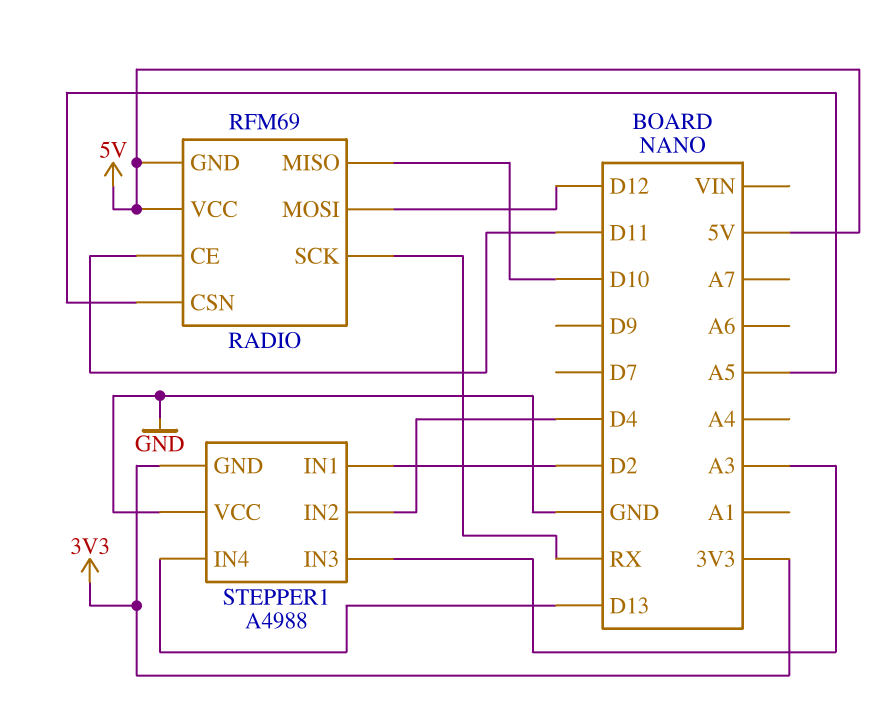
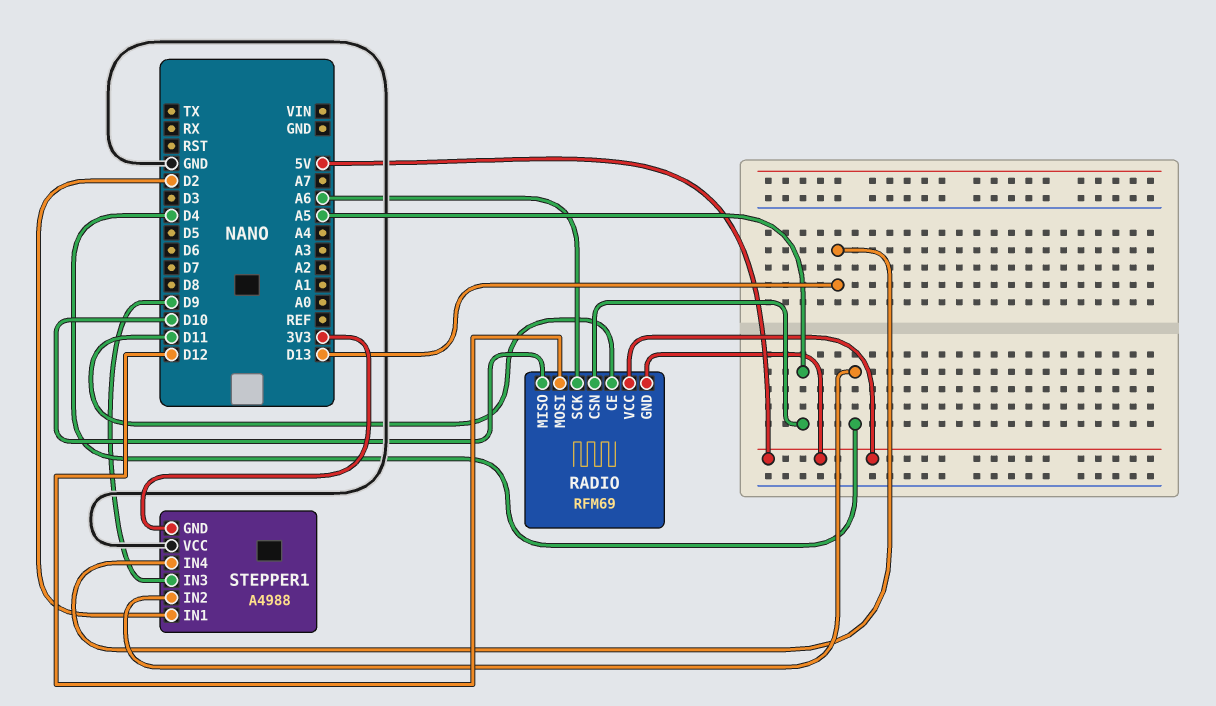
RADIO pin SCK: RX -> A6
STEPPER1 pin IN3: A3 -> D9

